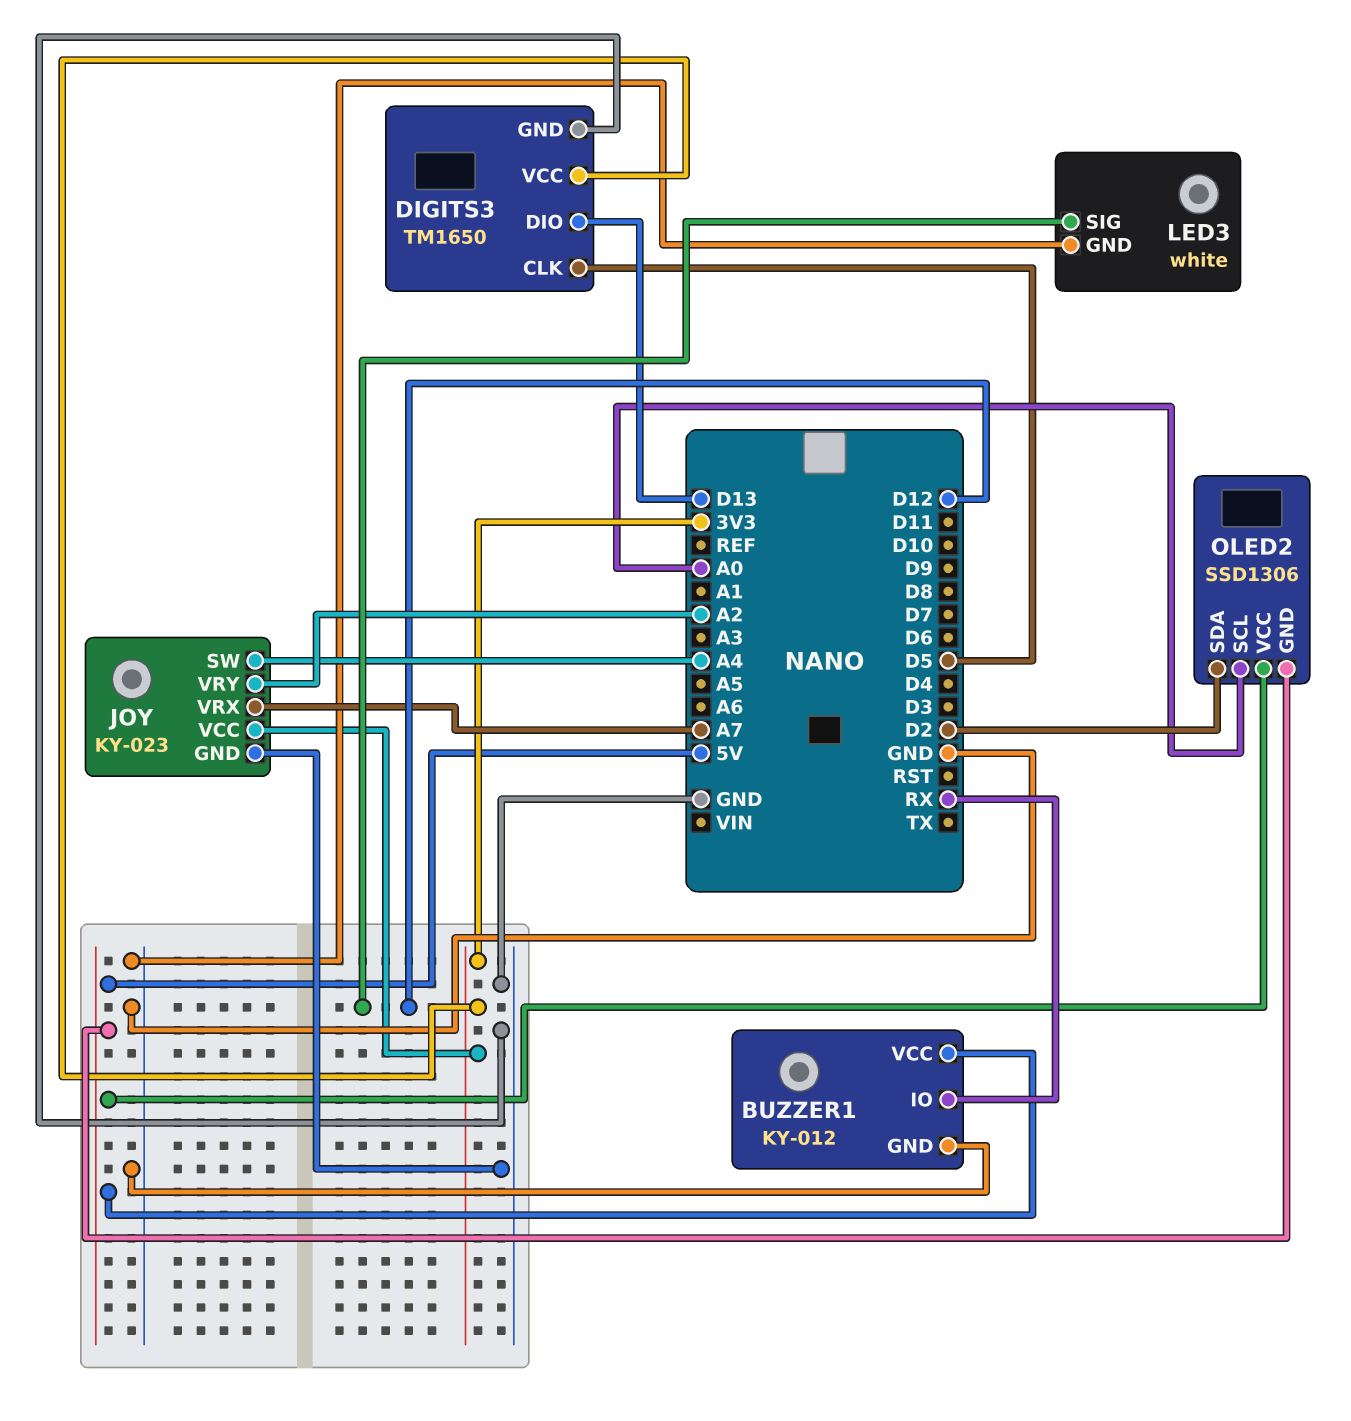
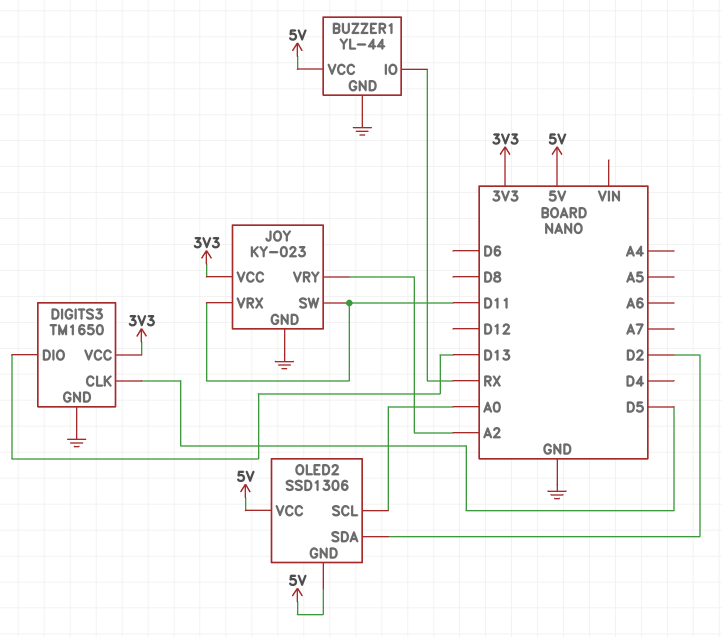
BUZZER1: KY-012 -> YL-44
JOY pin SW: A4 -> D11
JOY pin VRX: A7 -> D11
LED3: white -> none
LED3 pin GND: GND -> none
LED3 pin SIG: D12 -> none

